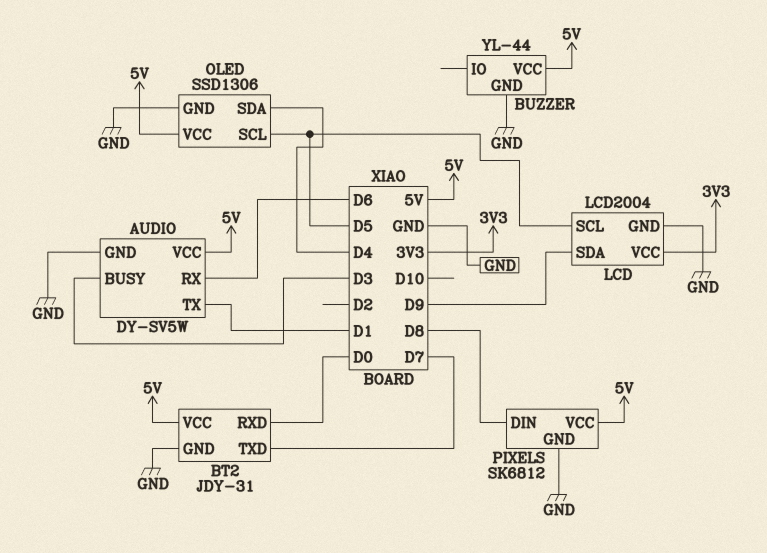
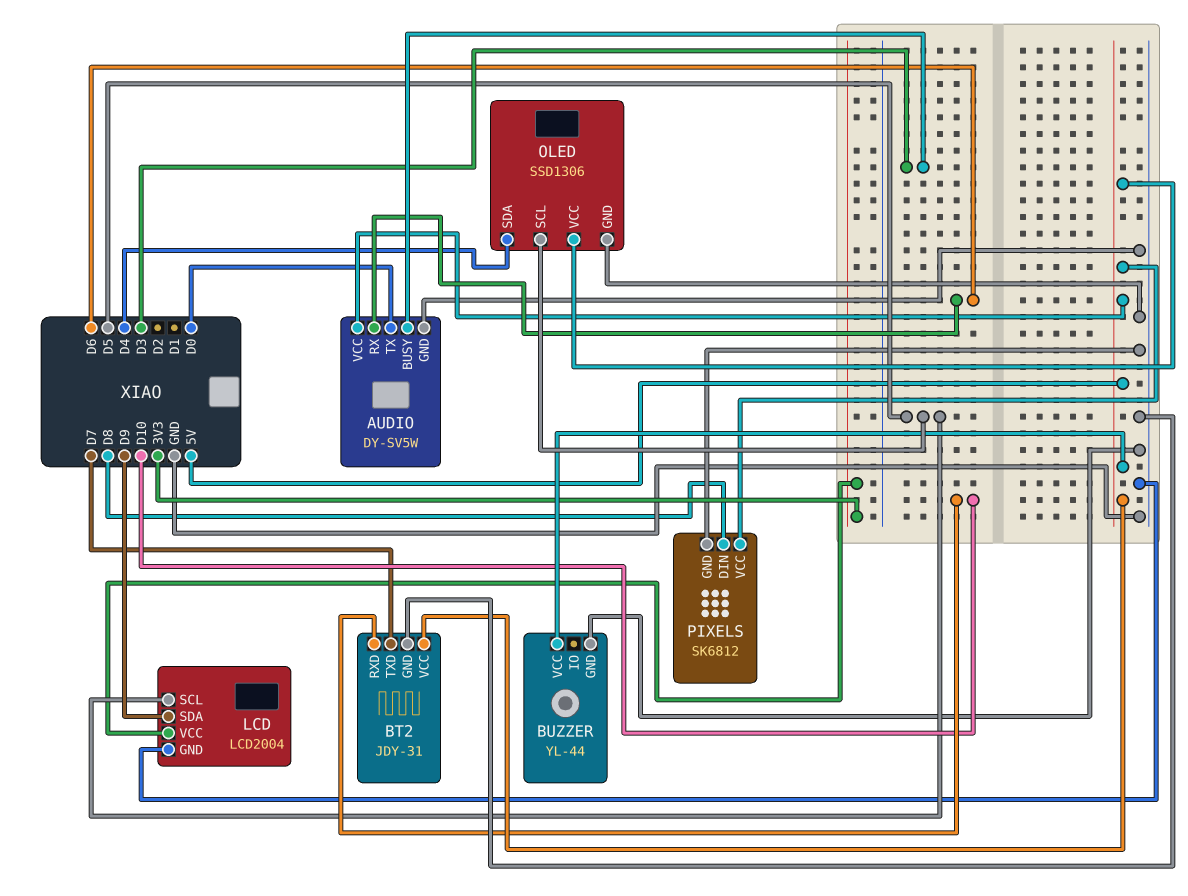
AUDIO pin TX: D1 -> D0
BT2 pin RXD: D0 -> D10

